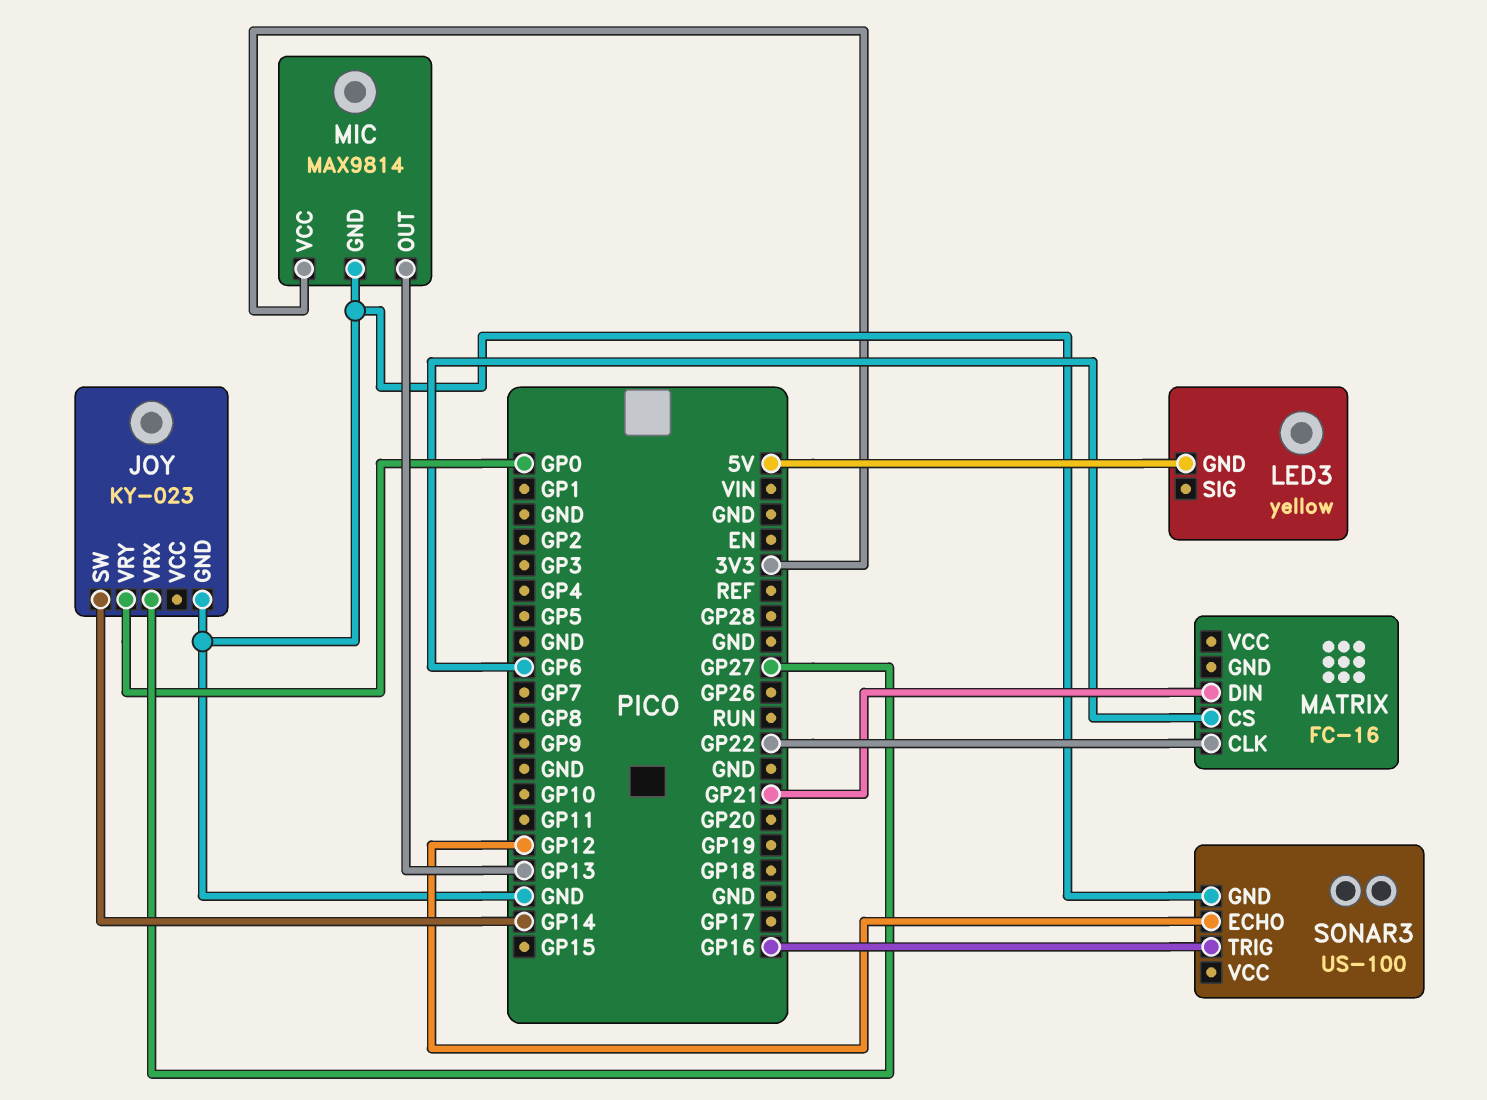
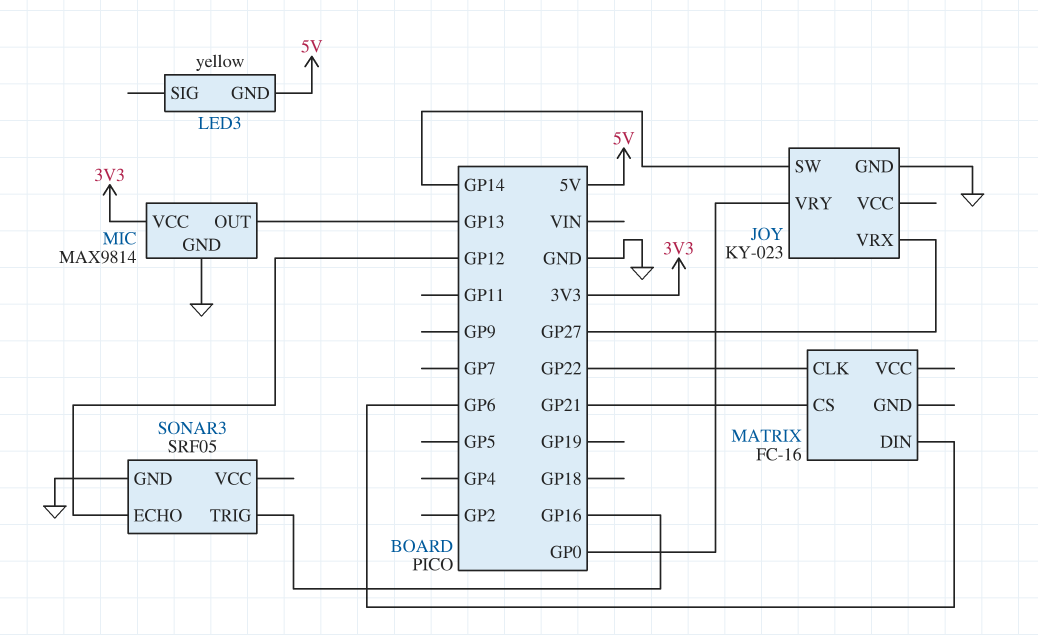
MATRIX pin CS: GP6 -> GP21
MATRIX pin DIN: GP21 -> GP6
SONAR3: US-100 -> SRF05

